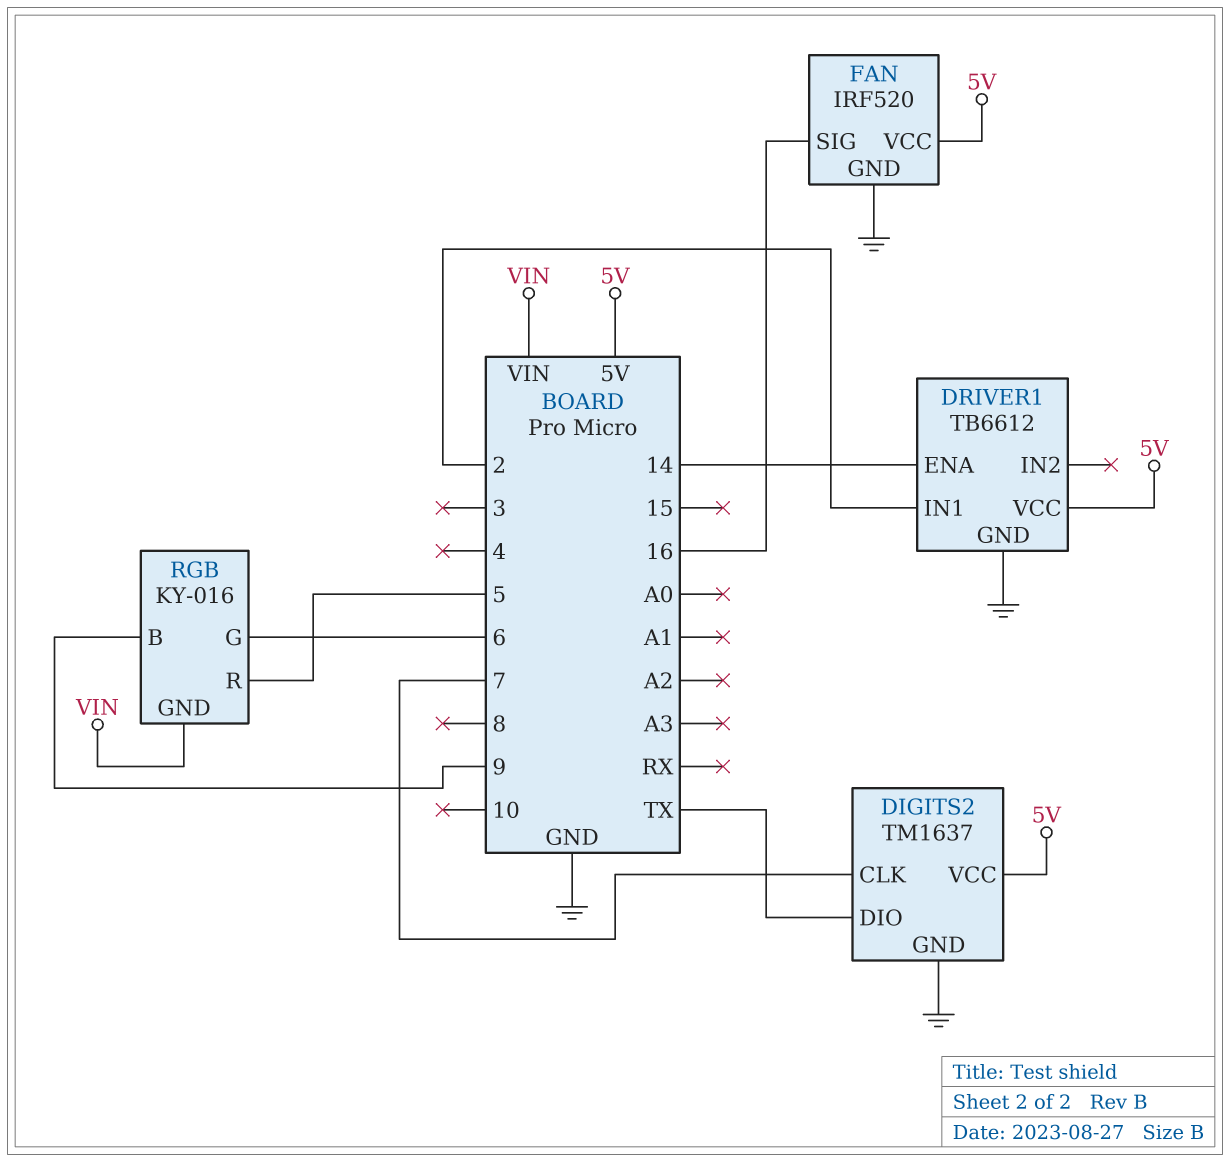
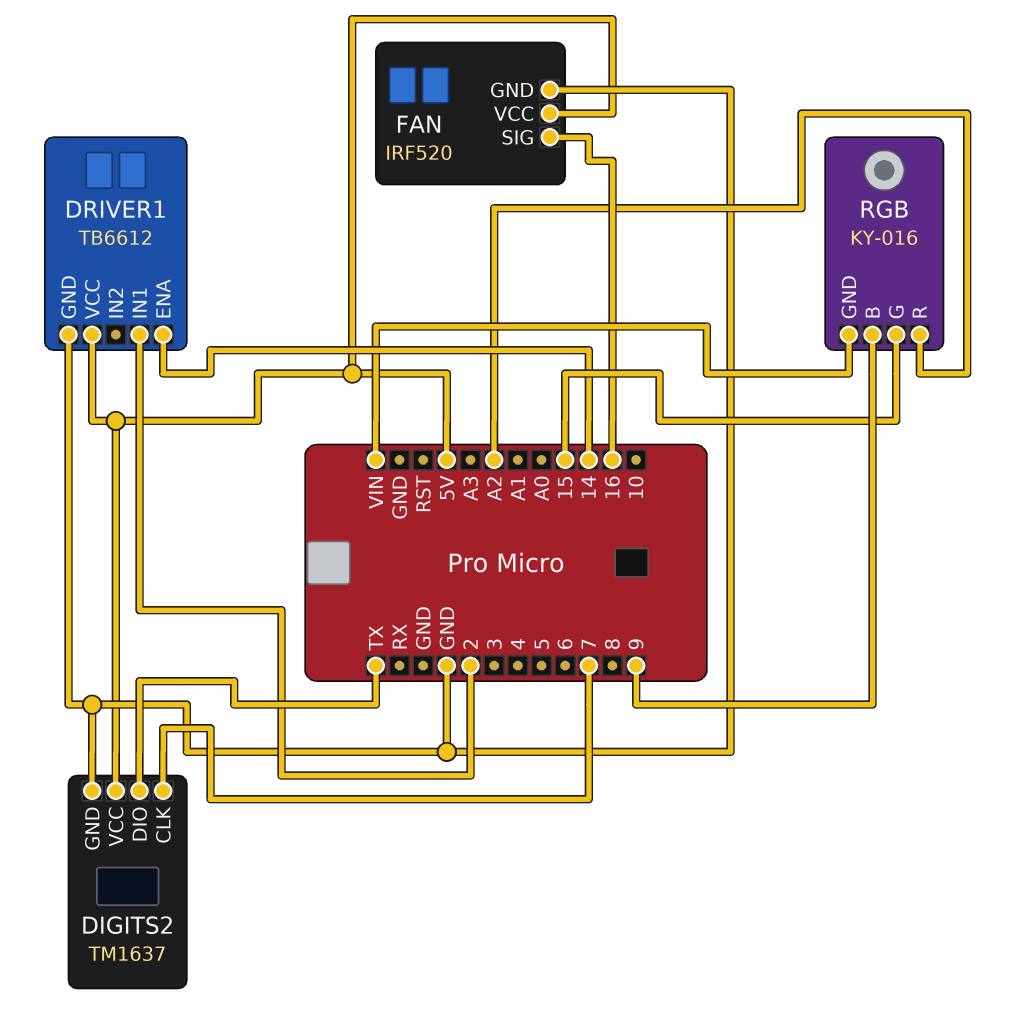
RGB pin G: 6 -> 15
RGB pin R: 5 -> A2

